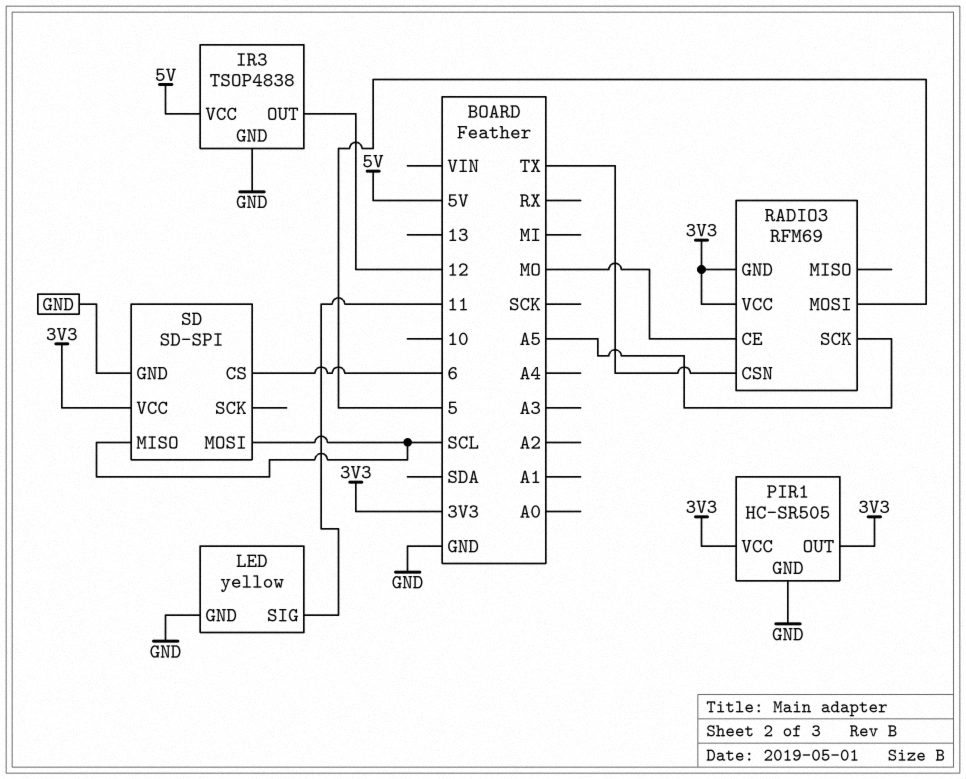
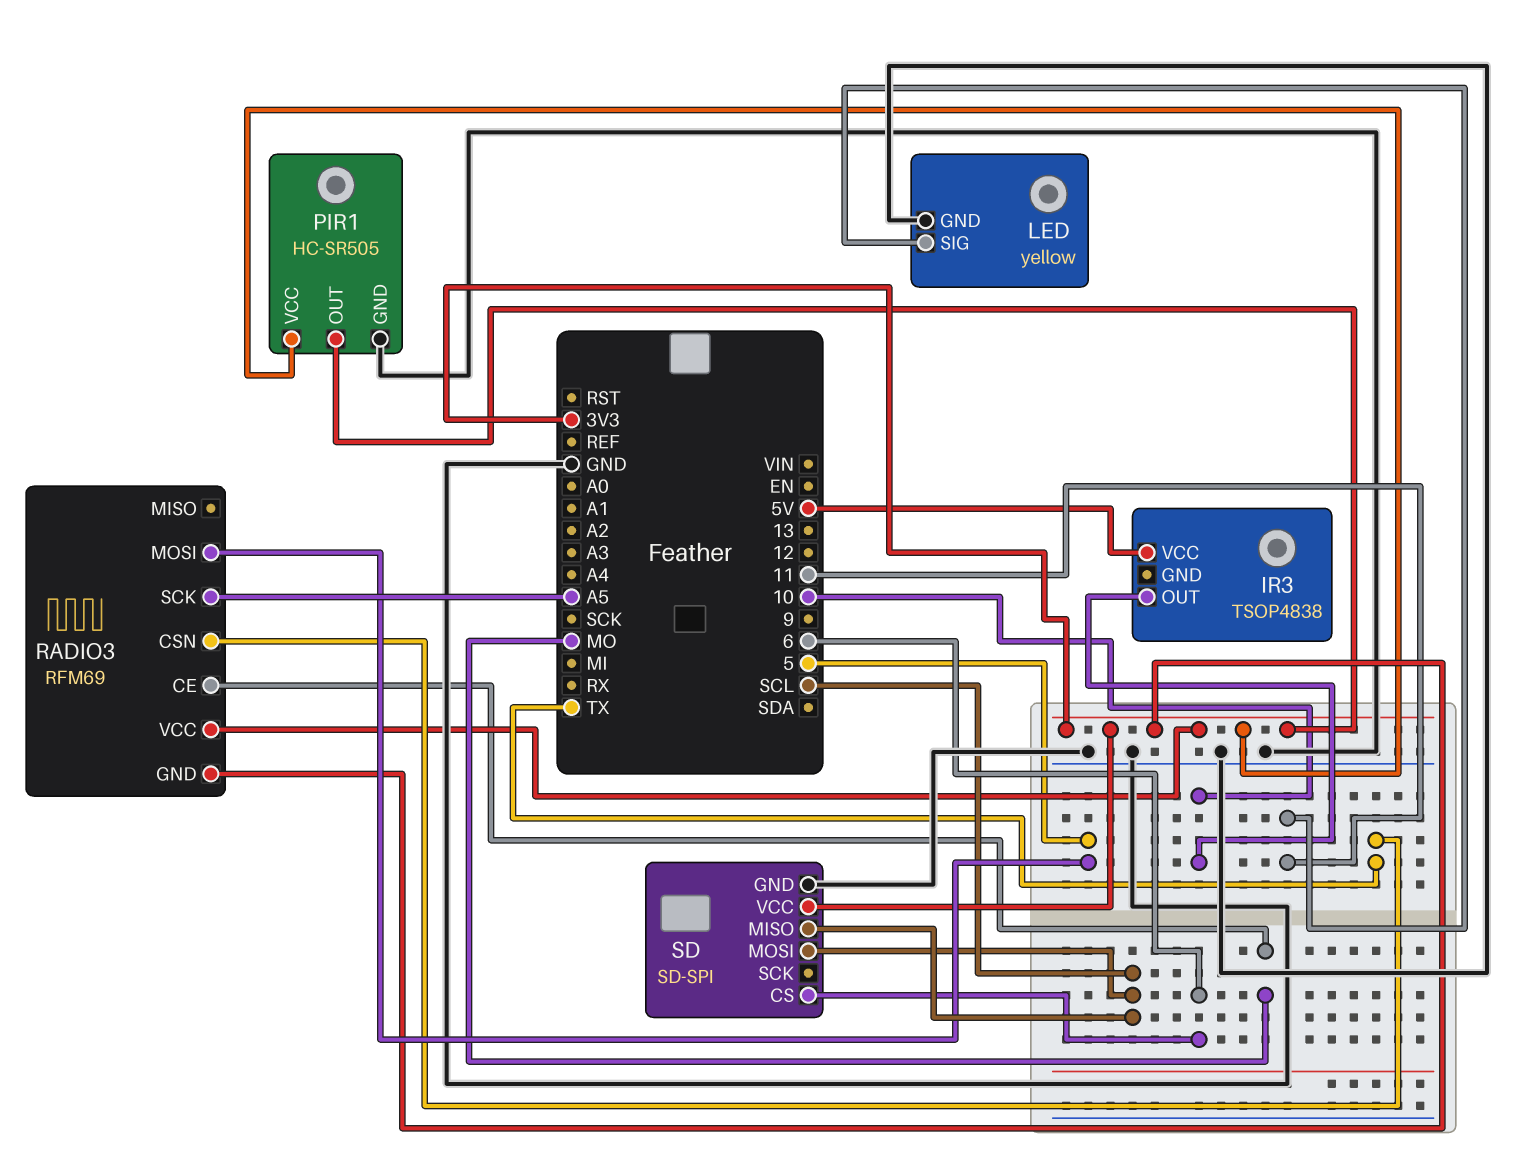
IR3 pin GND: GND -> none
IR3 pin OUT: 12 -> 10

